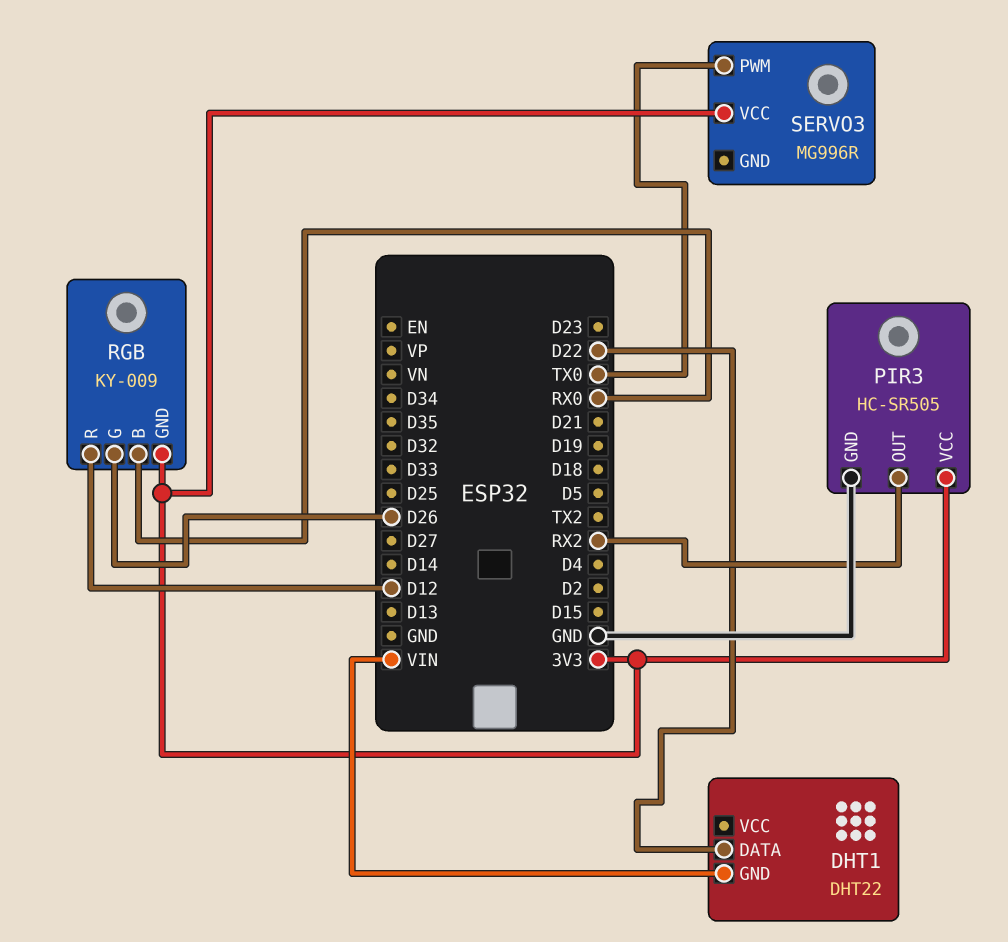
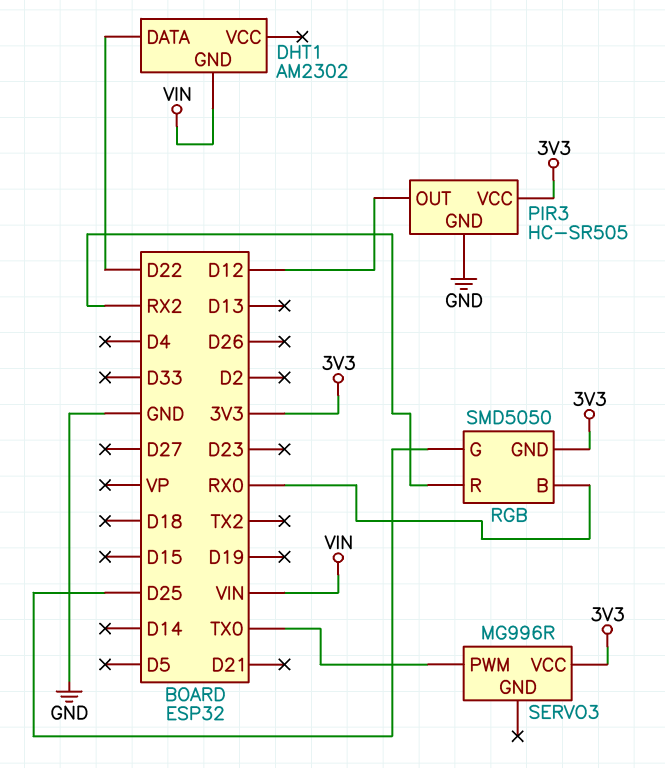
DHT1: DHT22 -> AM2302
PIR3 pin OUT: RX2 -> D12
RGB: KY-009 -> SMD5050
RGB pin G: D26 -> D25
RGB pin R: D12 -> RX2

